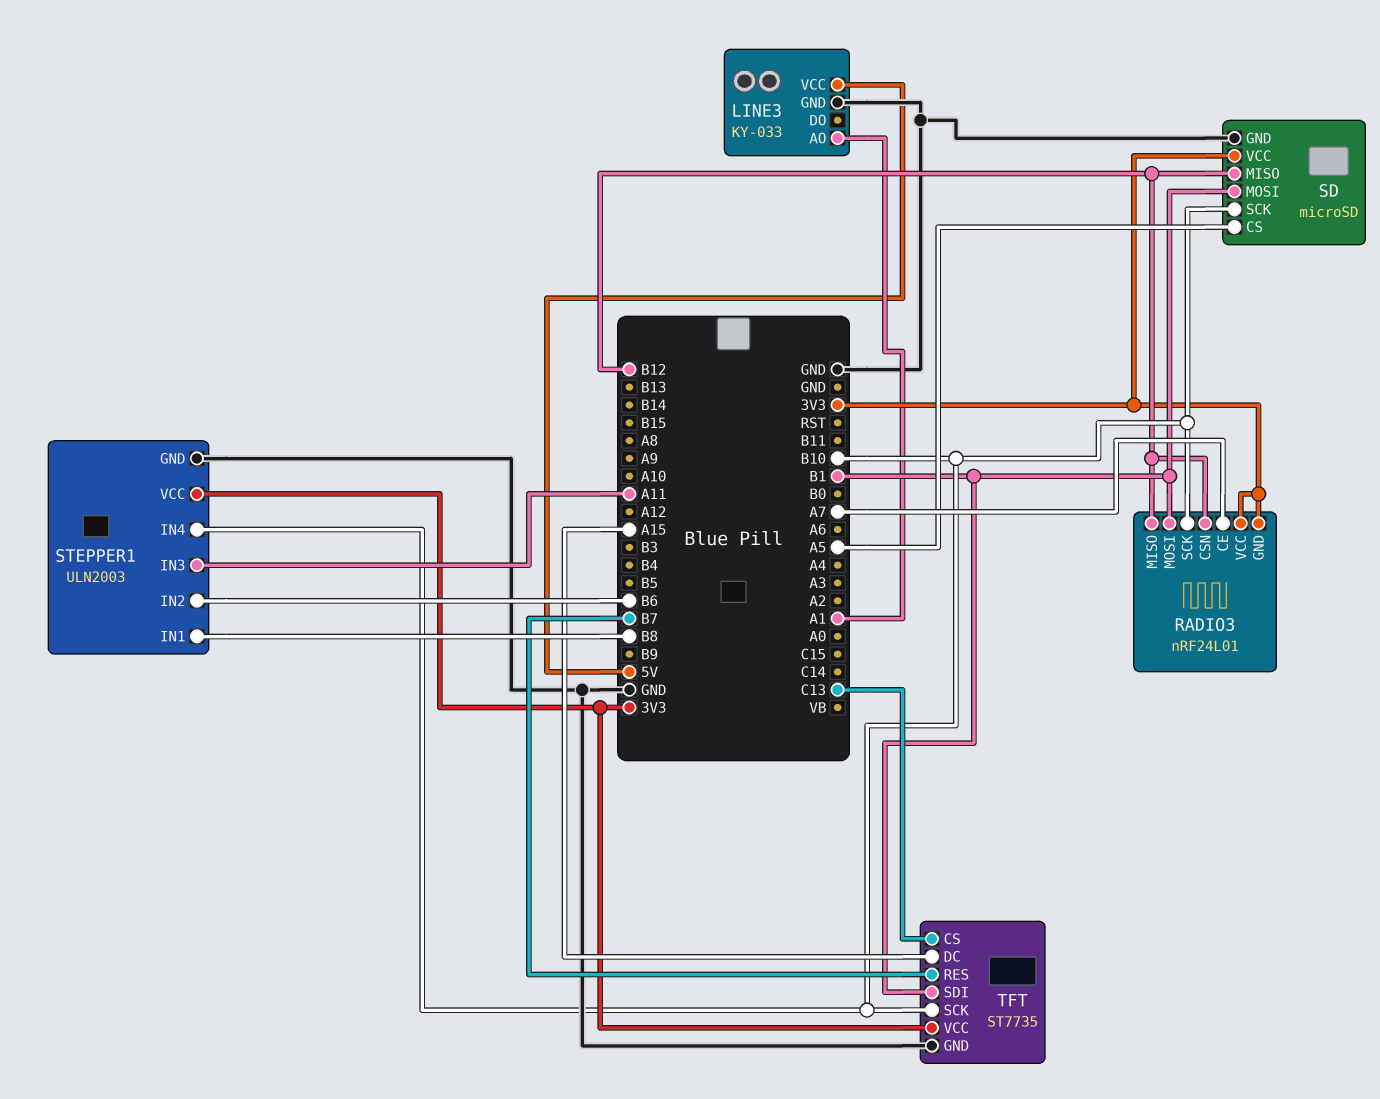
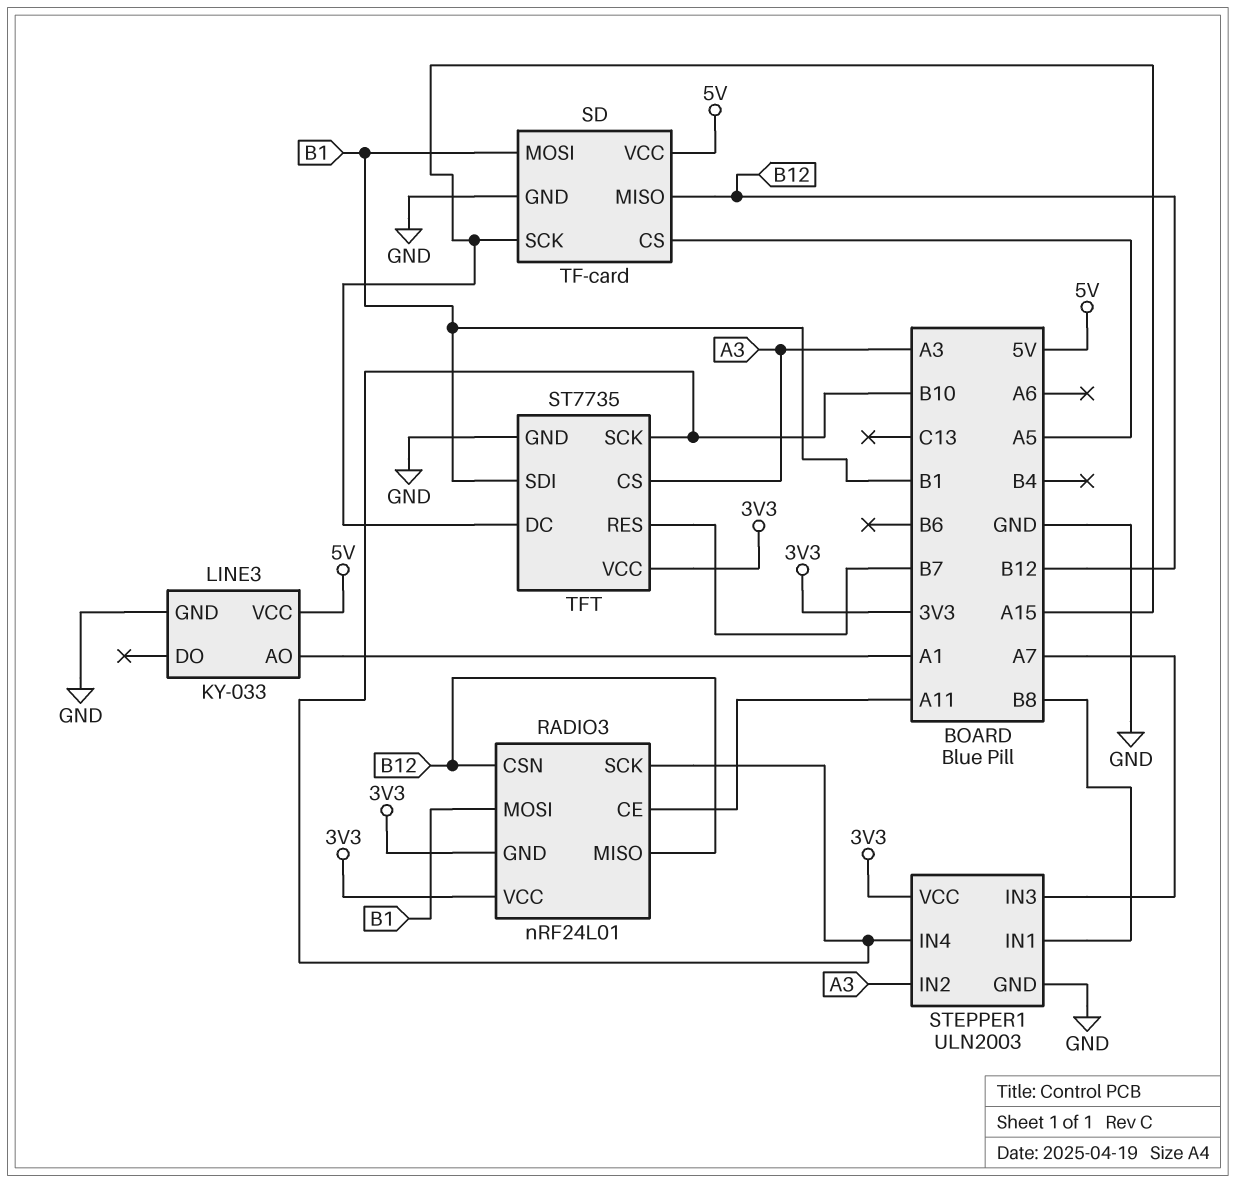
RADIO3 pin CE: A7 -> A11
SD: microSD -> TF-card
SD pin SCK: B10 -> A15
SD pin VCC: 3V3 -> 5V
STEPPER1 pin IN2: B6 -> A3
STEPPER1 pin IN3: A11 -> A7
TFT pin CS: C13 -> A3

